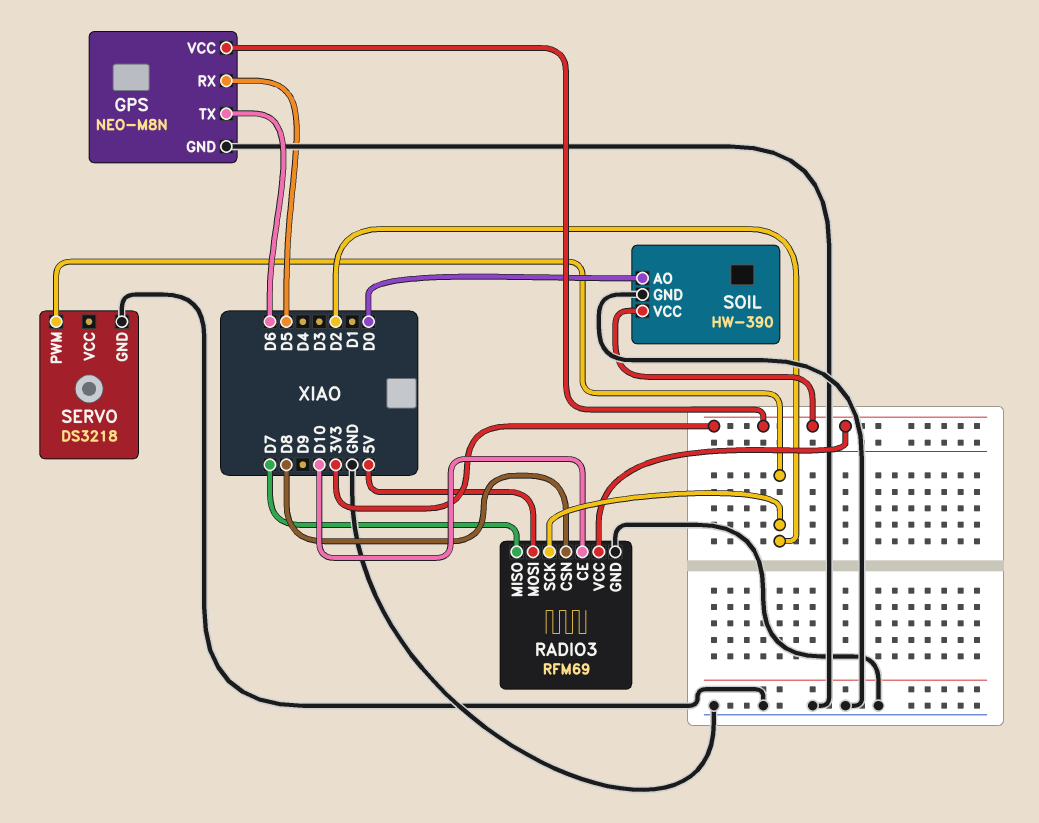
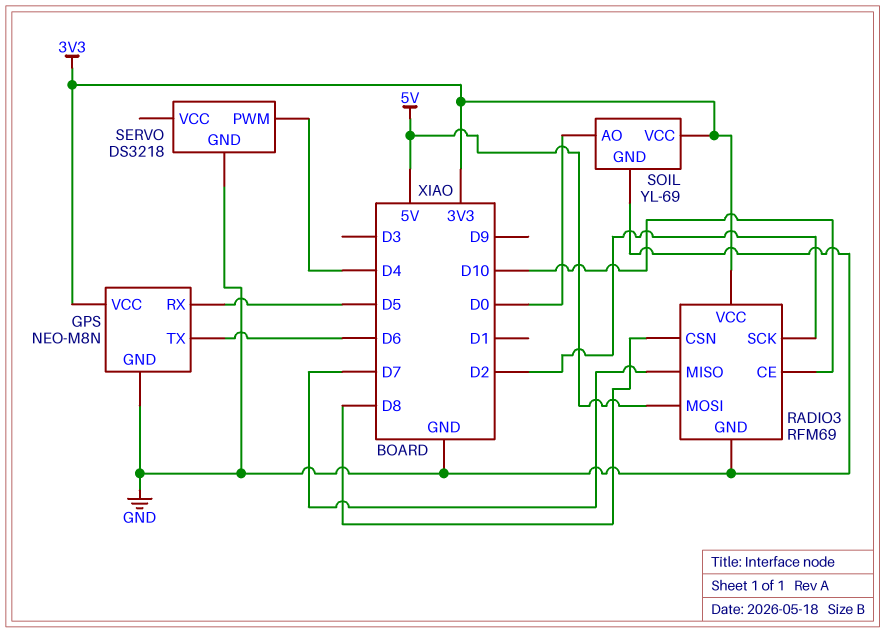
SERVO pin PWM: D2 -> D4
SOIL: HW-390 -> YL-69

